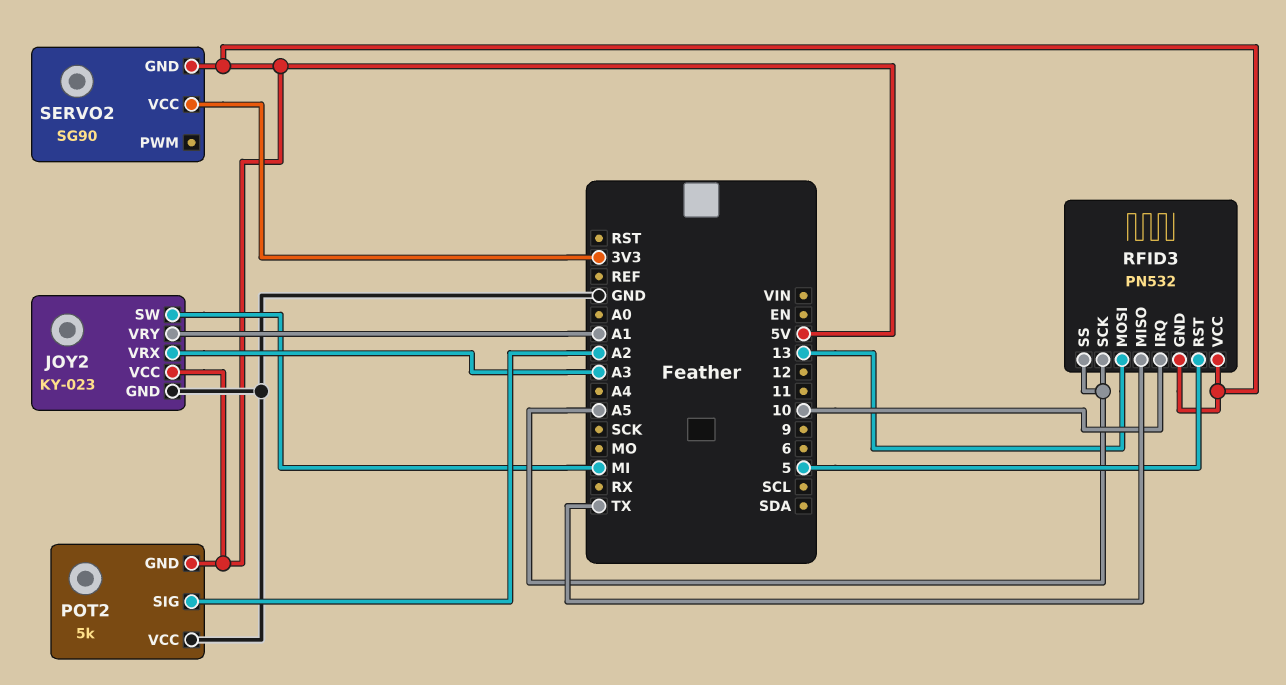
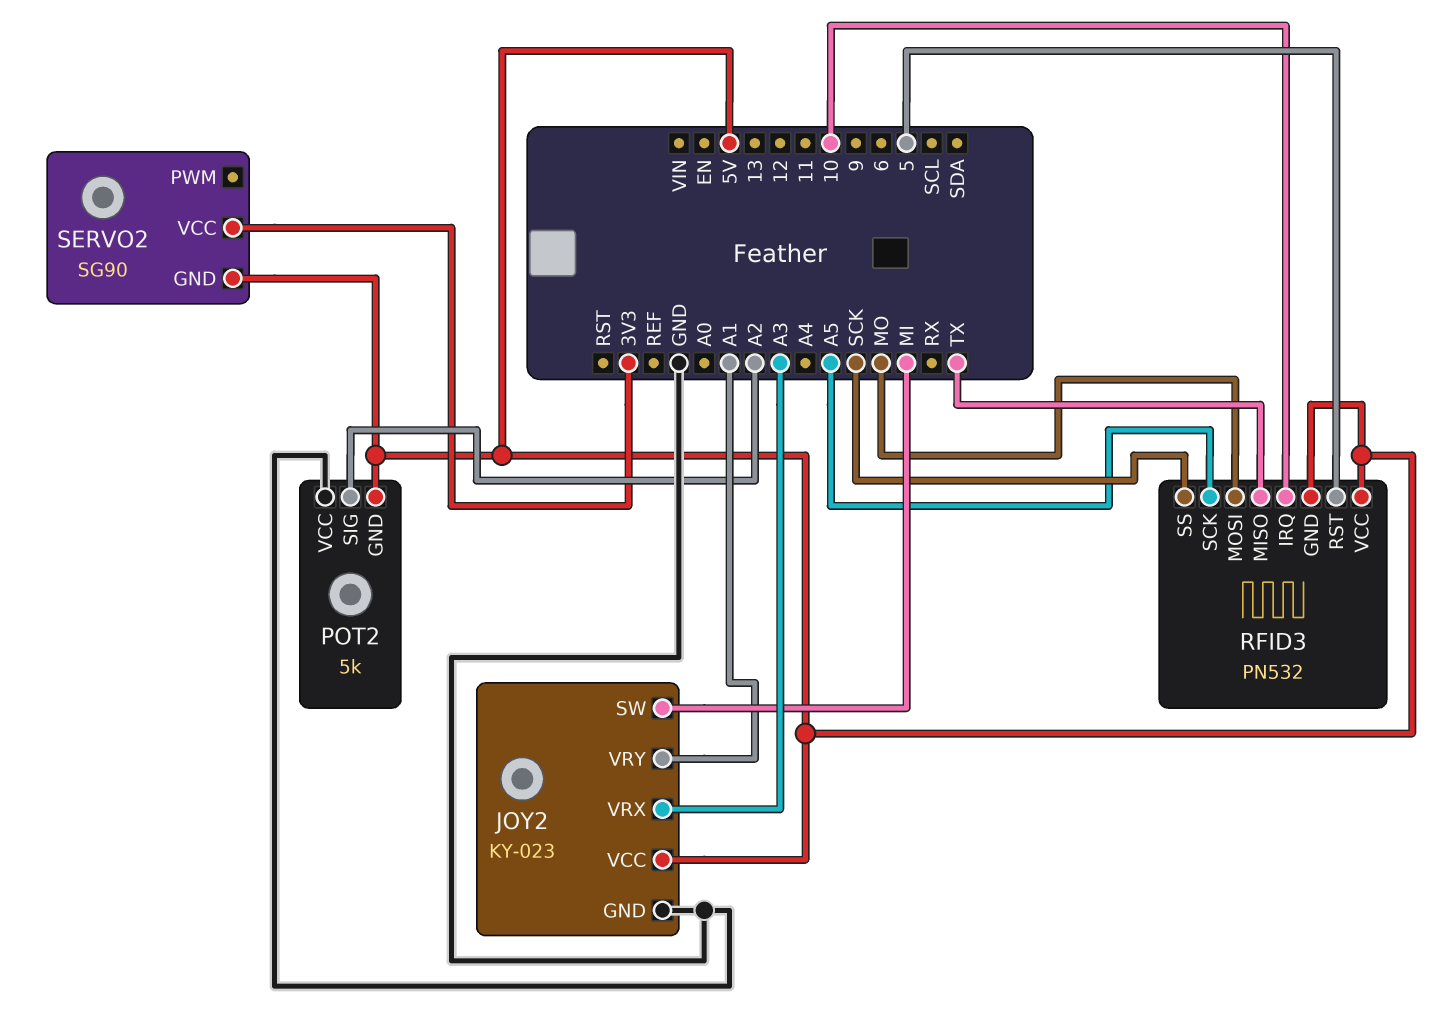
RFID3 pin MOSI: 13 -> MO
RFID3 pin SS: A5 -> SCK

